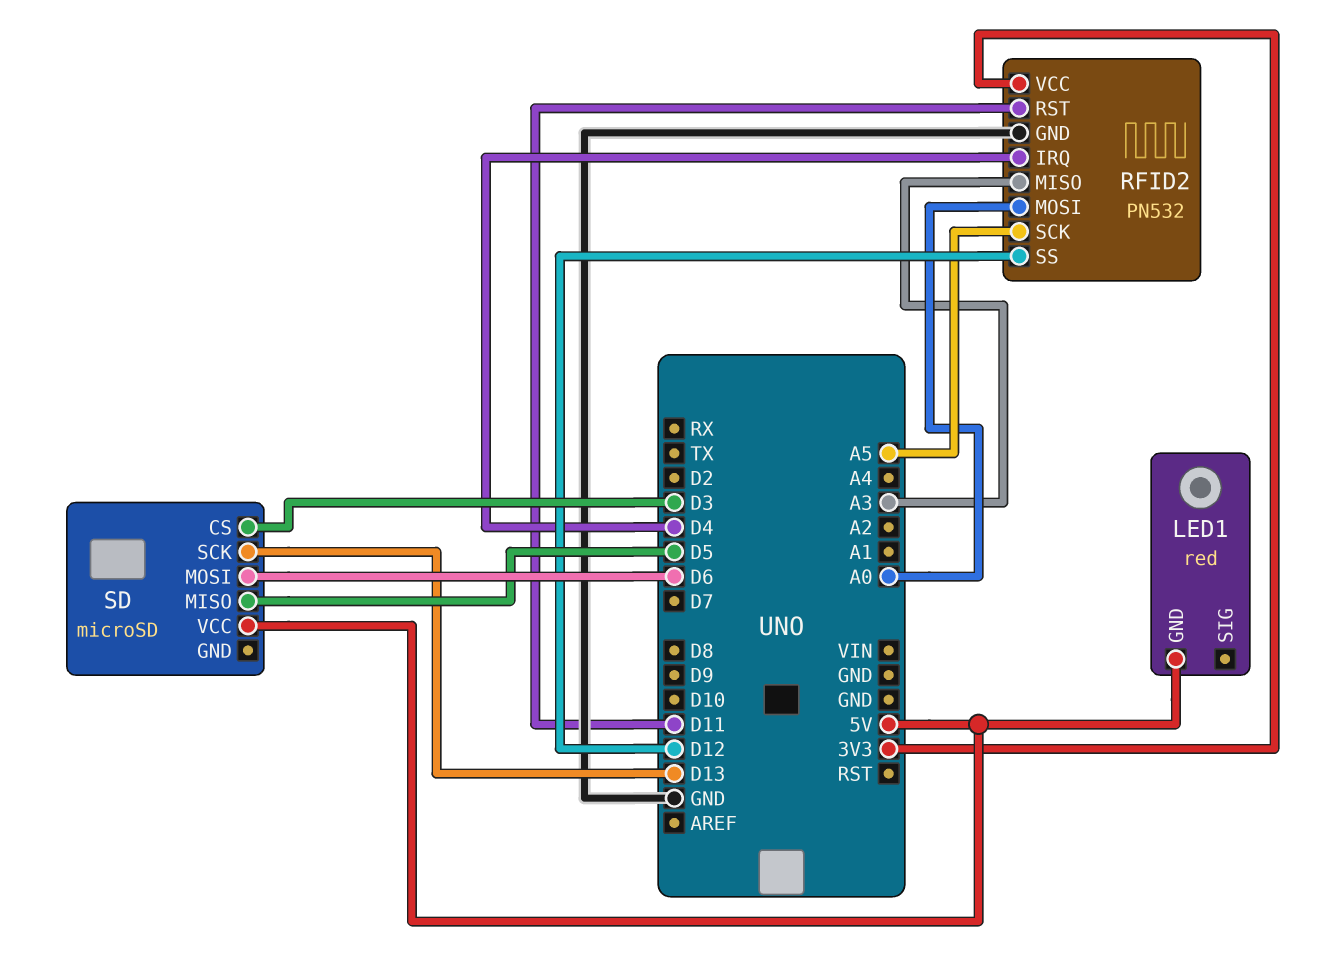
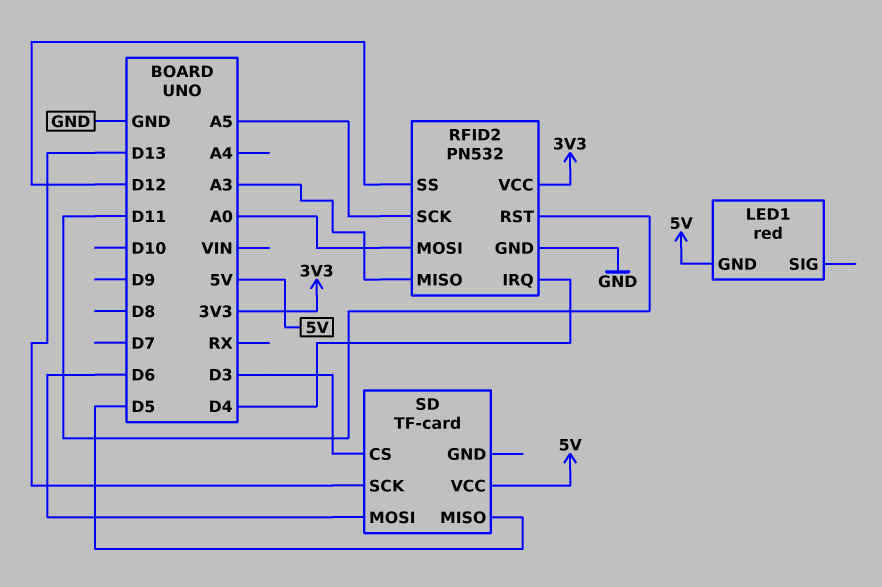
SD: microSD -> TF-card

